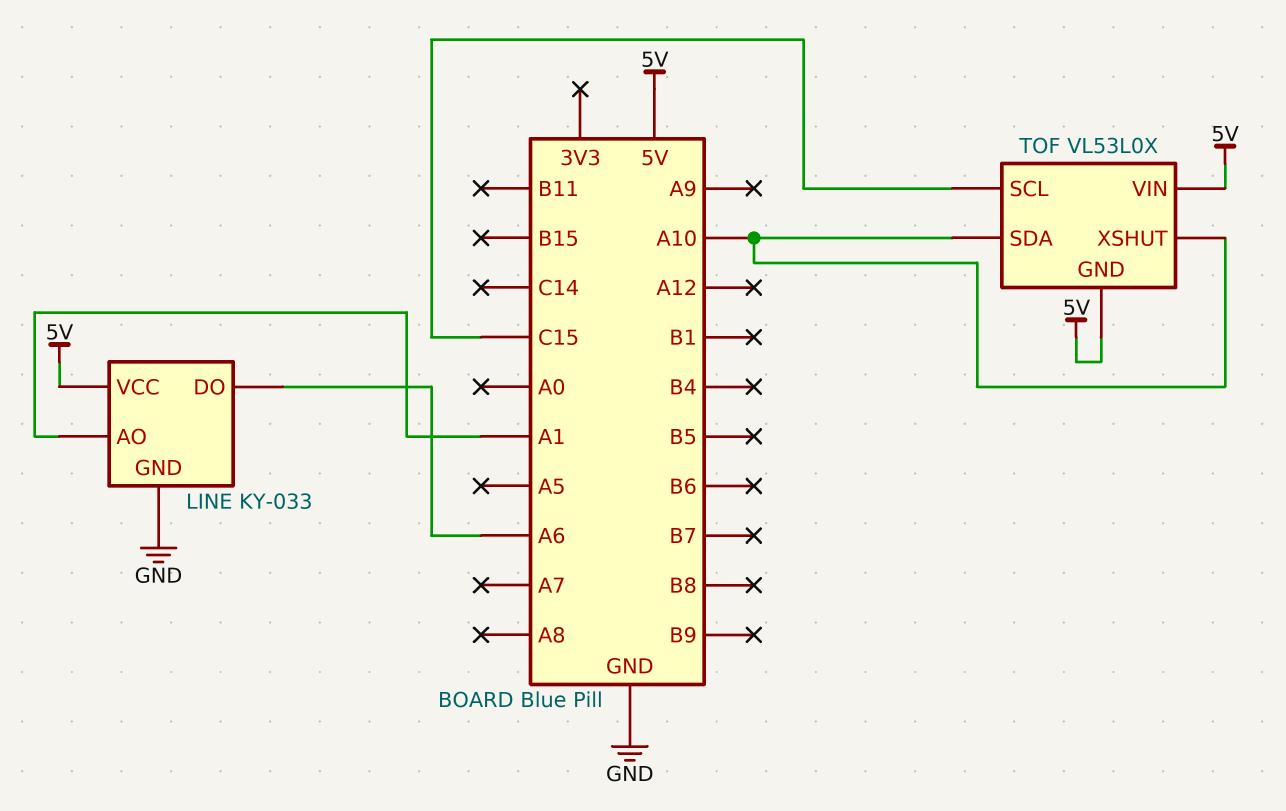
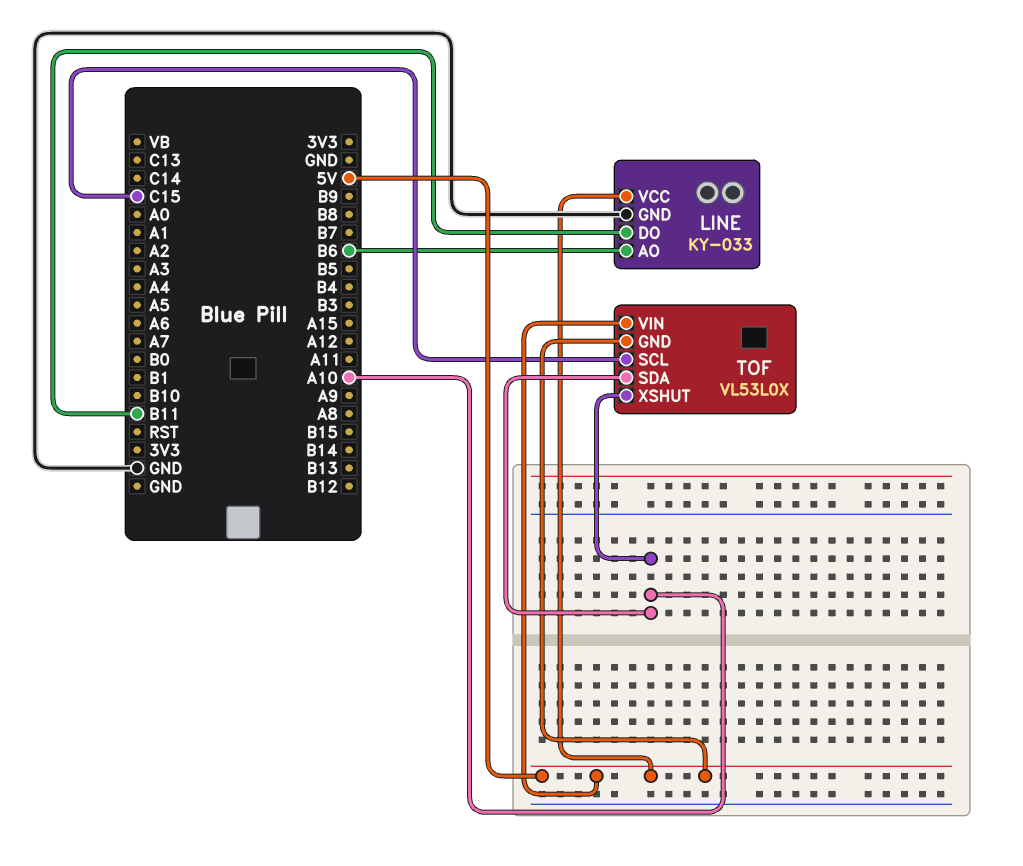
LINE pin AO: A1 -> B6
LINE pin DO: A6 -> B11

